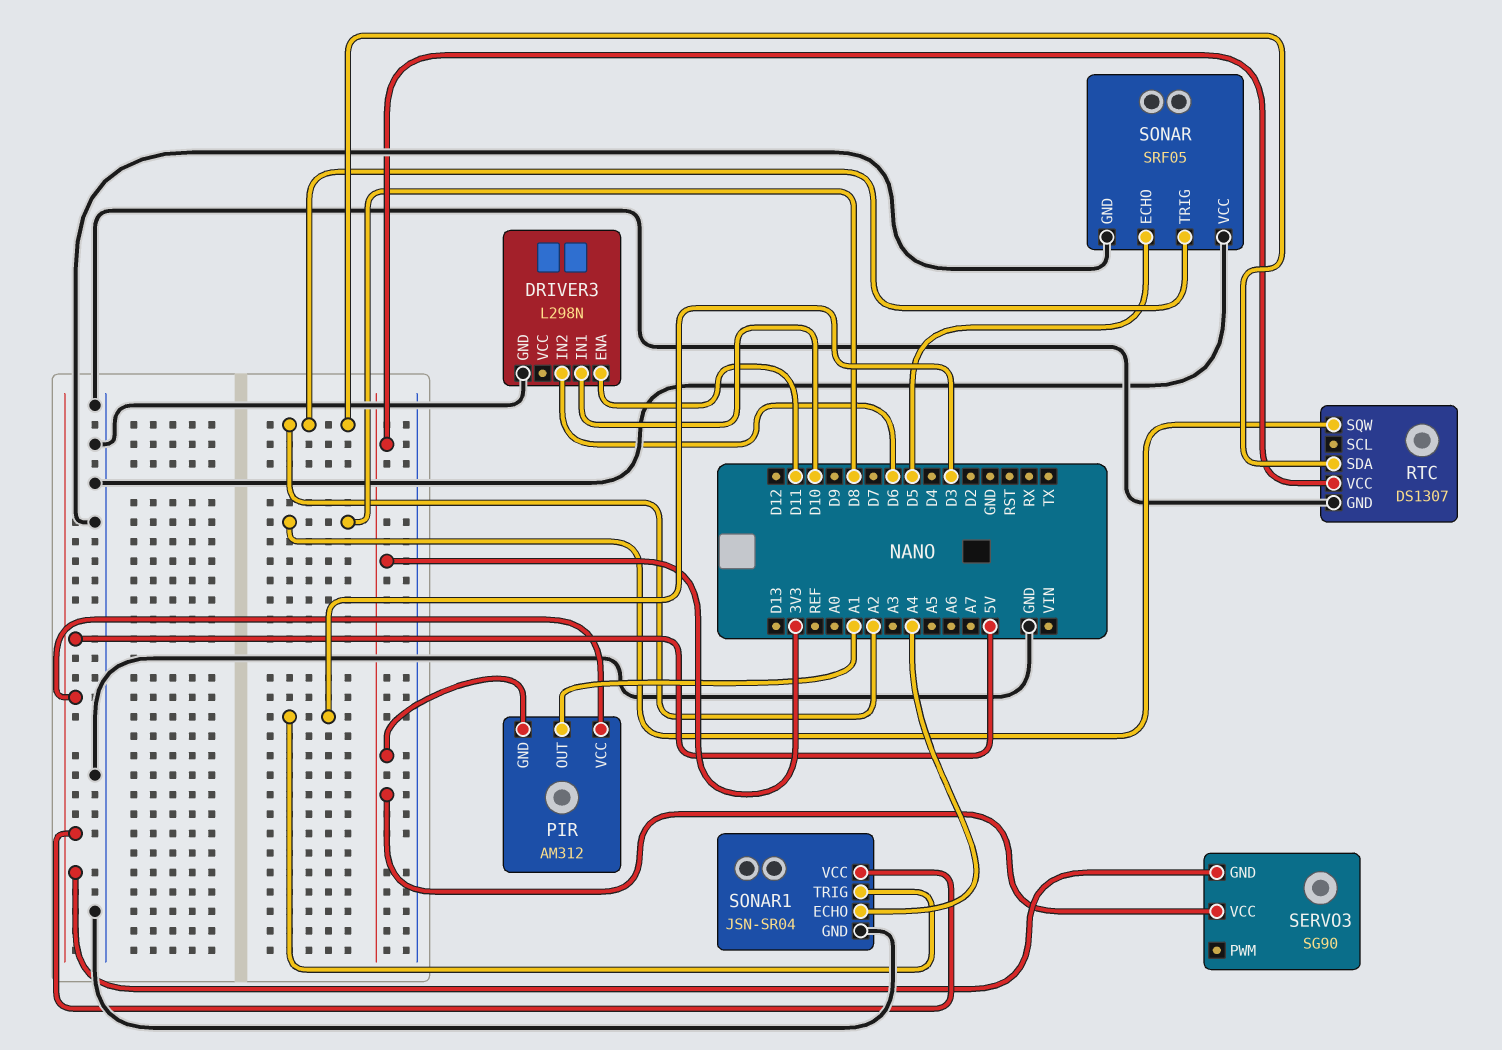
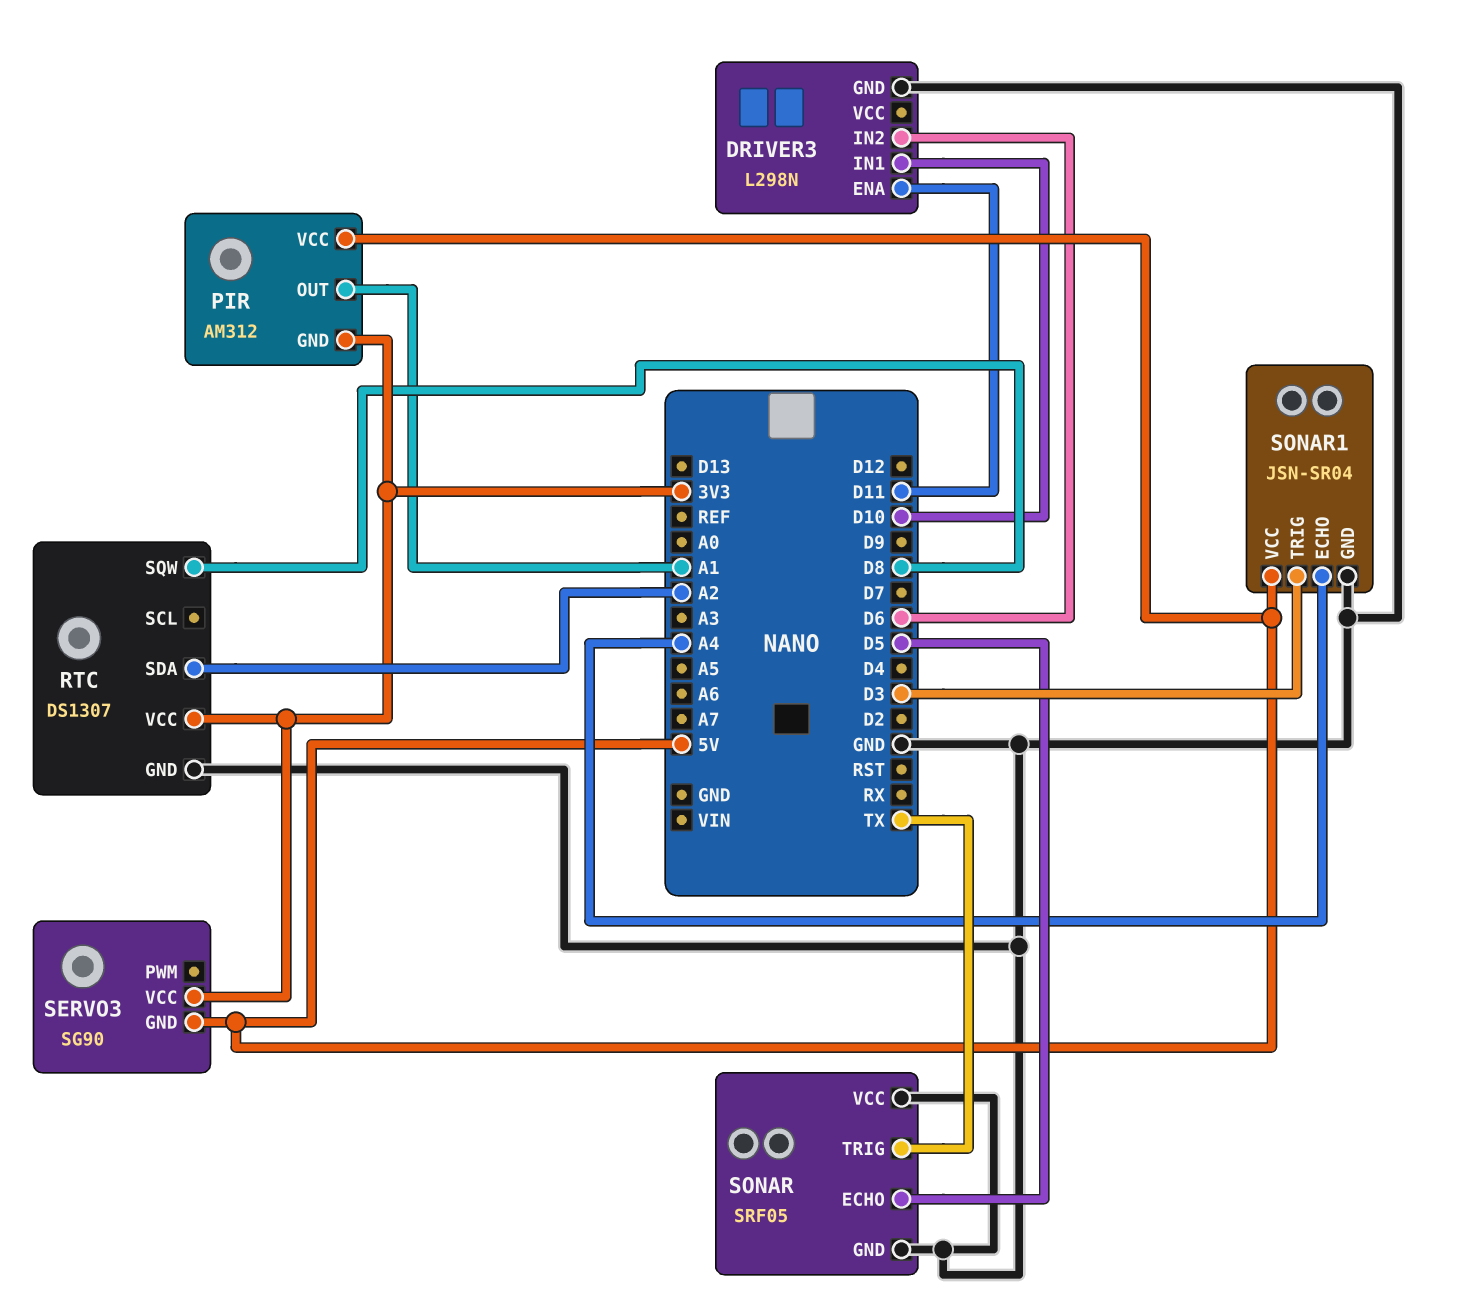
SONAR pin TRIG: A2 -> TX

